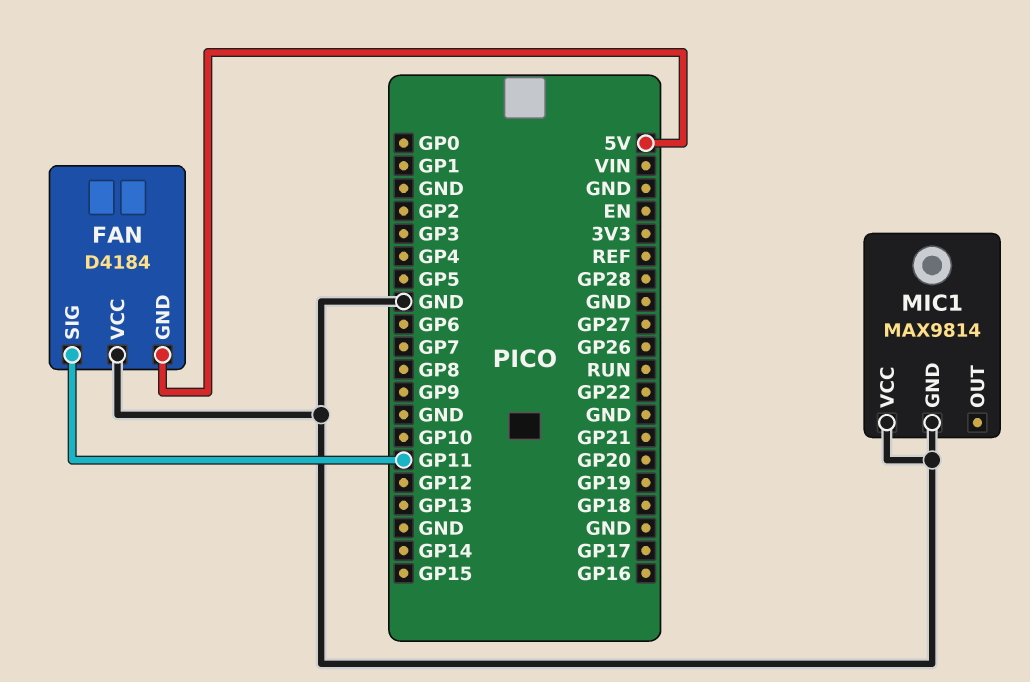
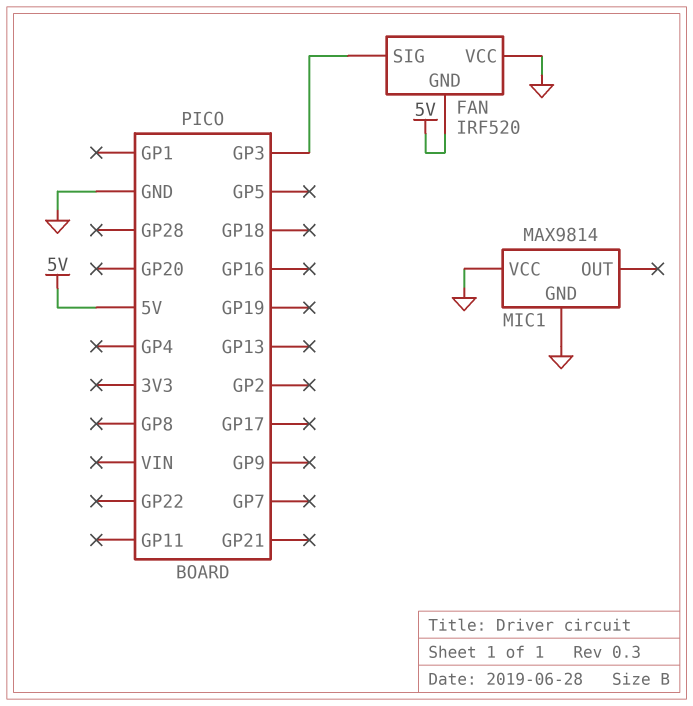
FAN: D4184 -> IRF520
FAN pin SIG: GP11 -> GP3

